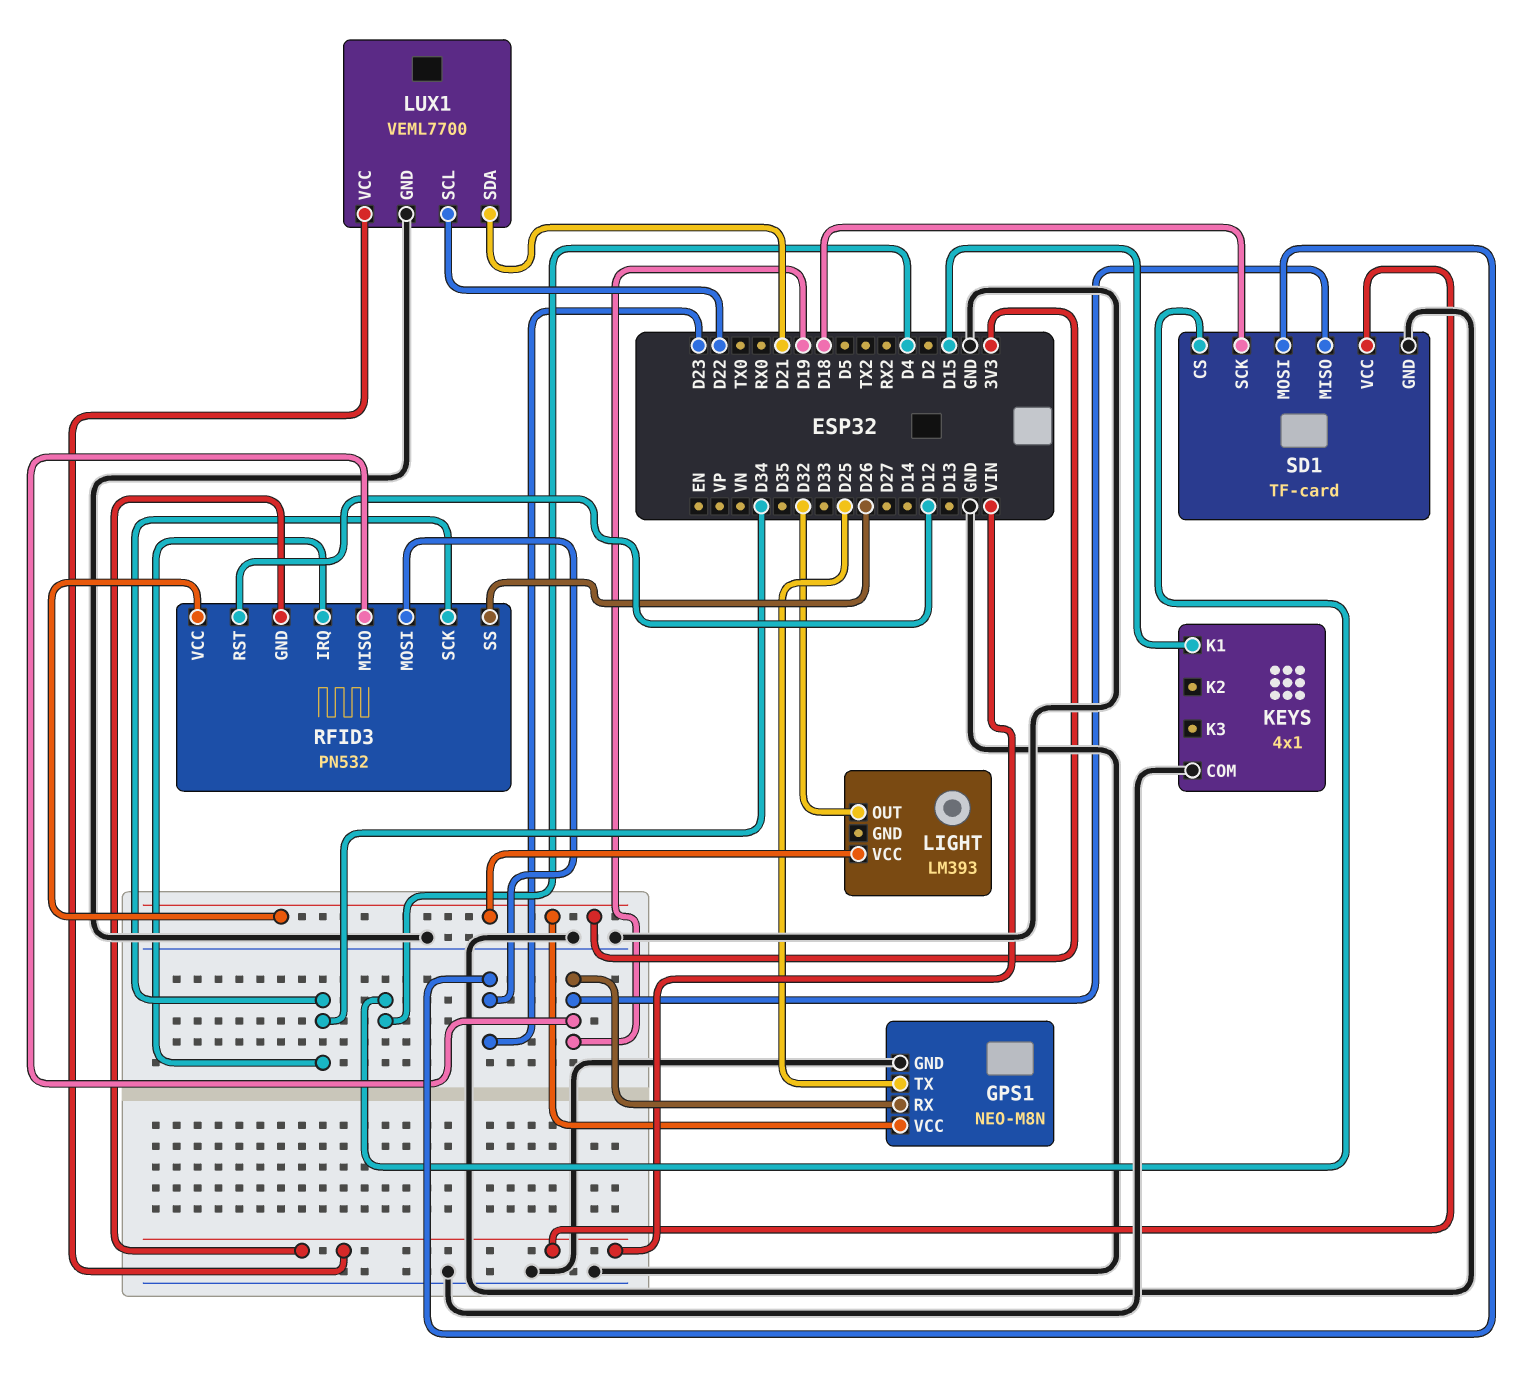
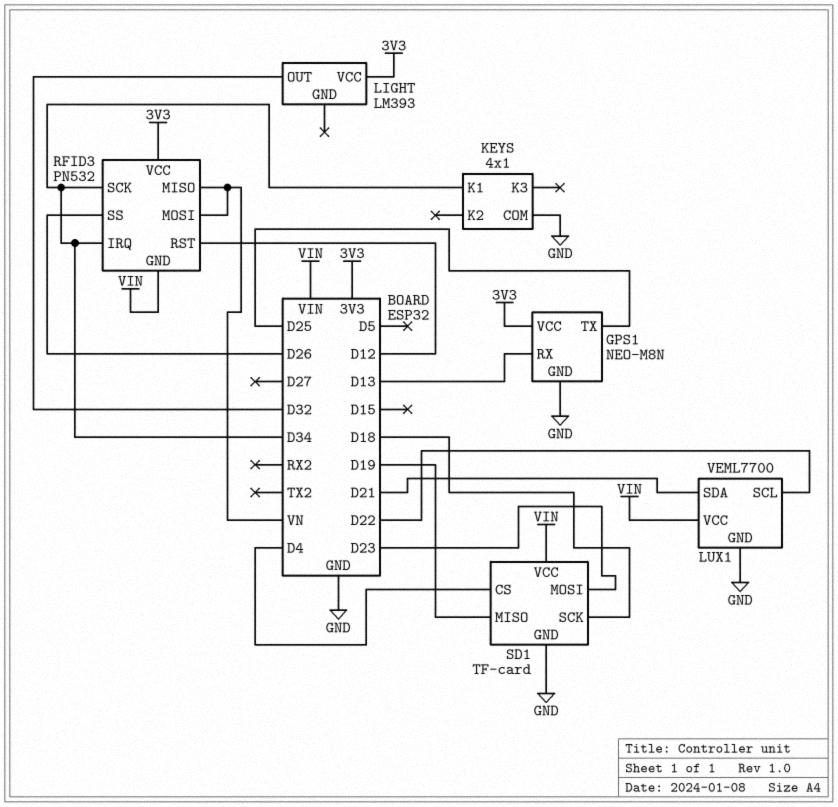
GPS1 pin RX: D19 -> D13
KEYS pin K1: D15 -> D34
RFID3 pin MISO: D19 -> VN
RFID3 pin MOSI: D23 -> VN

